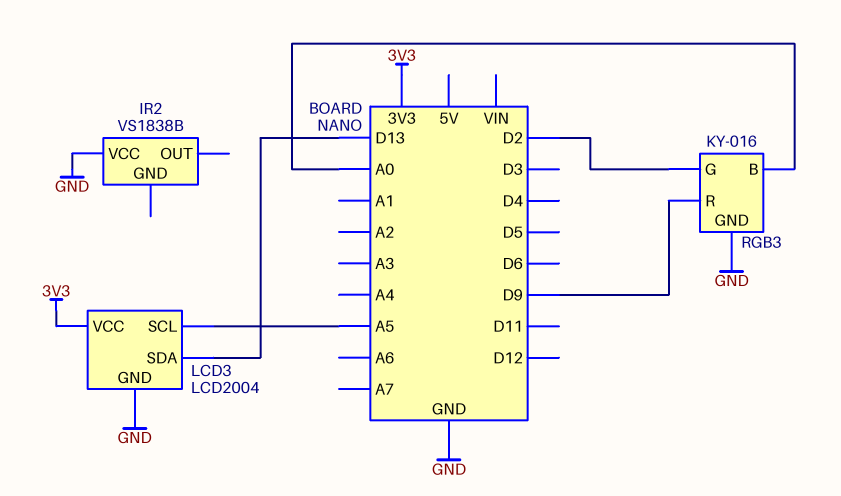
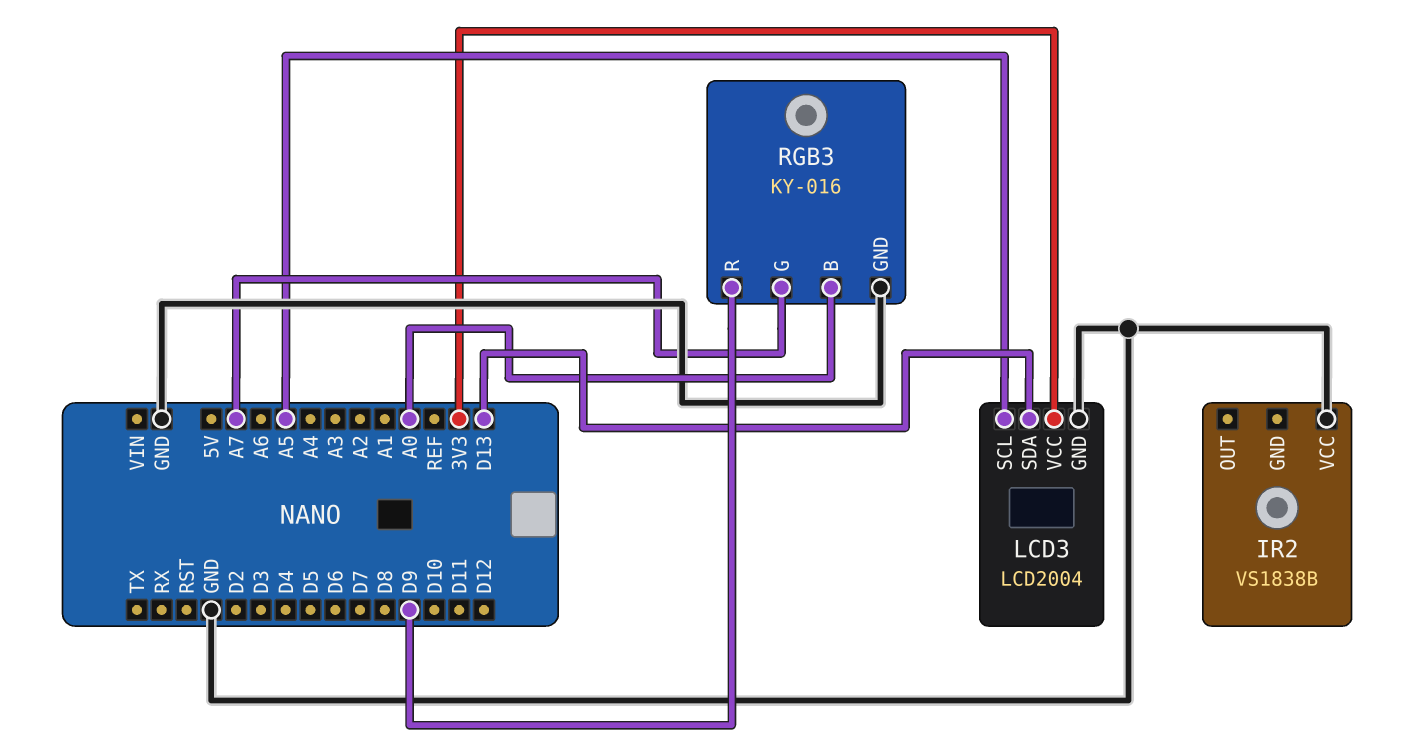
RGB3 pin G: D2 -> A7

